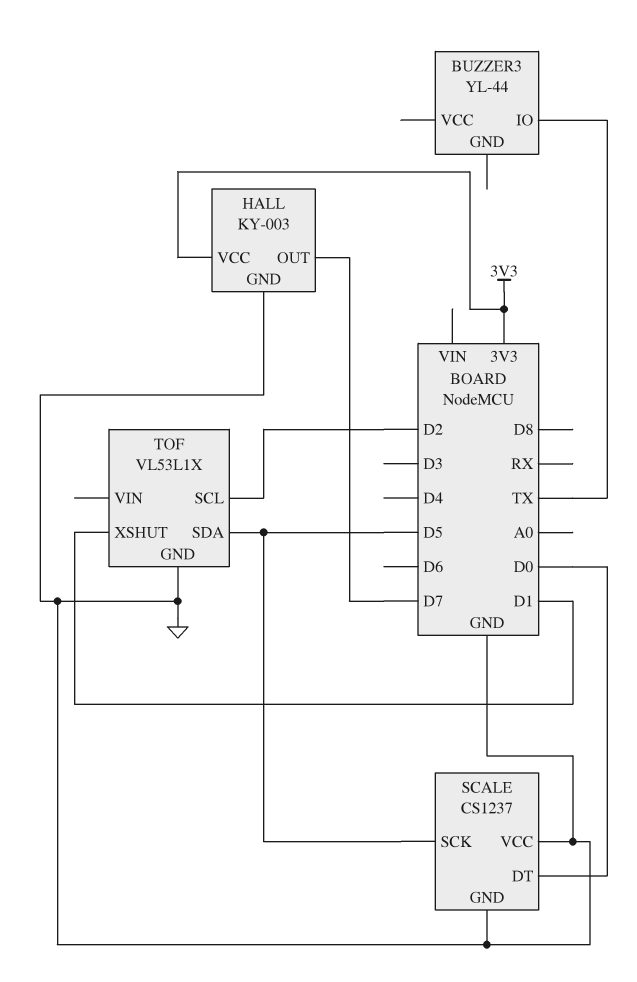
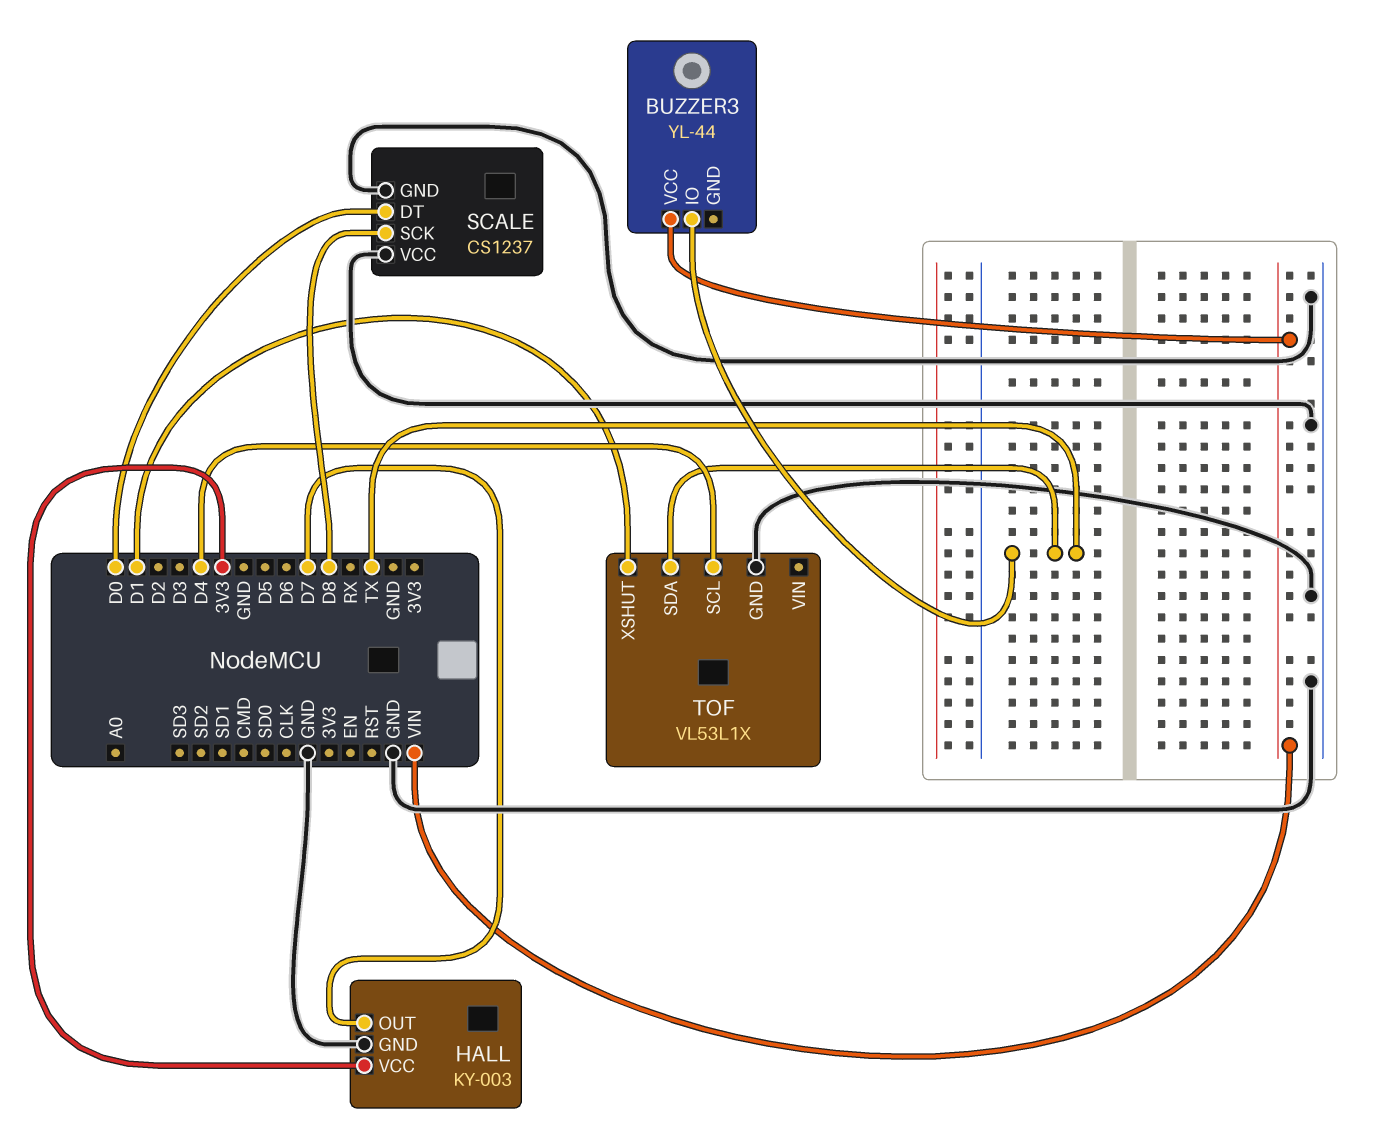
BUZZER3 pin VCC: none -> VIN
SCALE pin SCK: D5 -> D8
TOF pin SCL: D2 -> D4
TOF pin SDA: D5 -> TX

